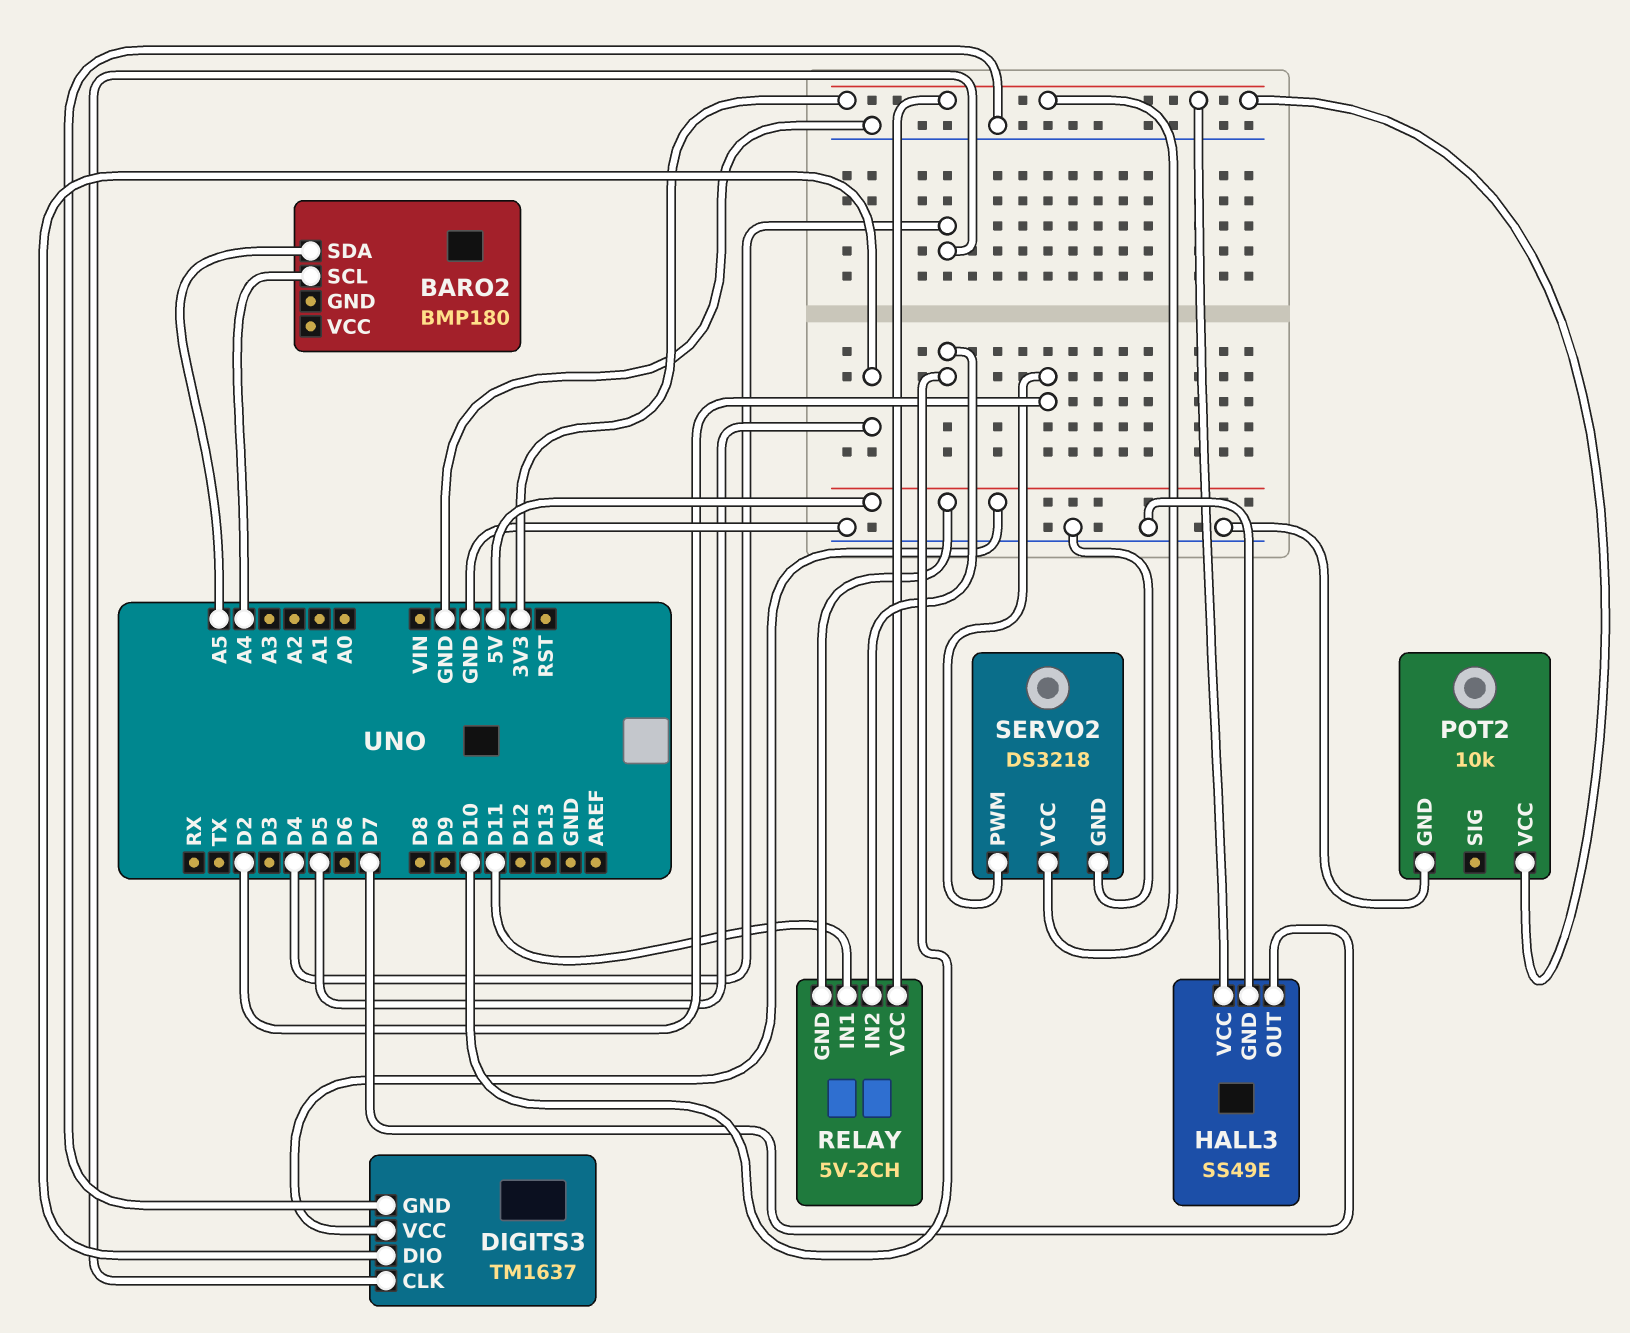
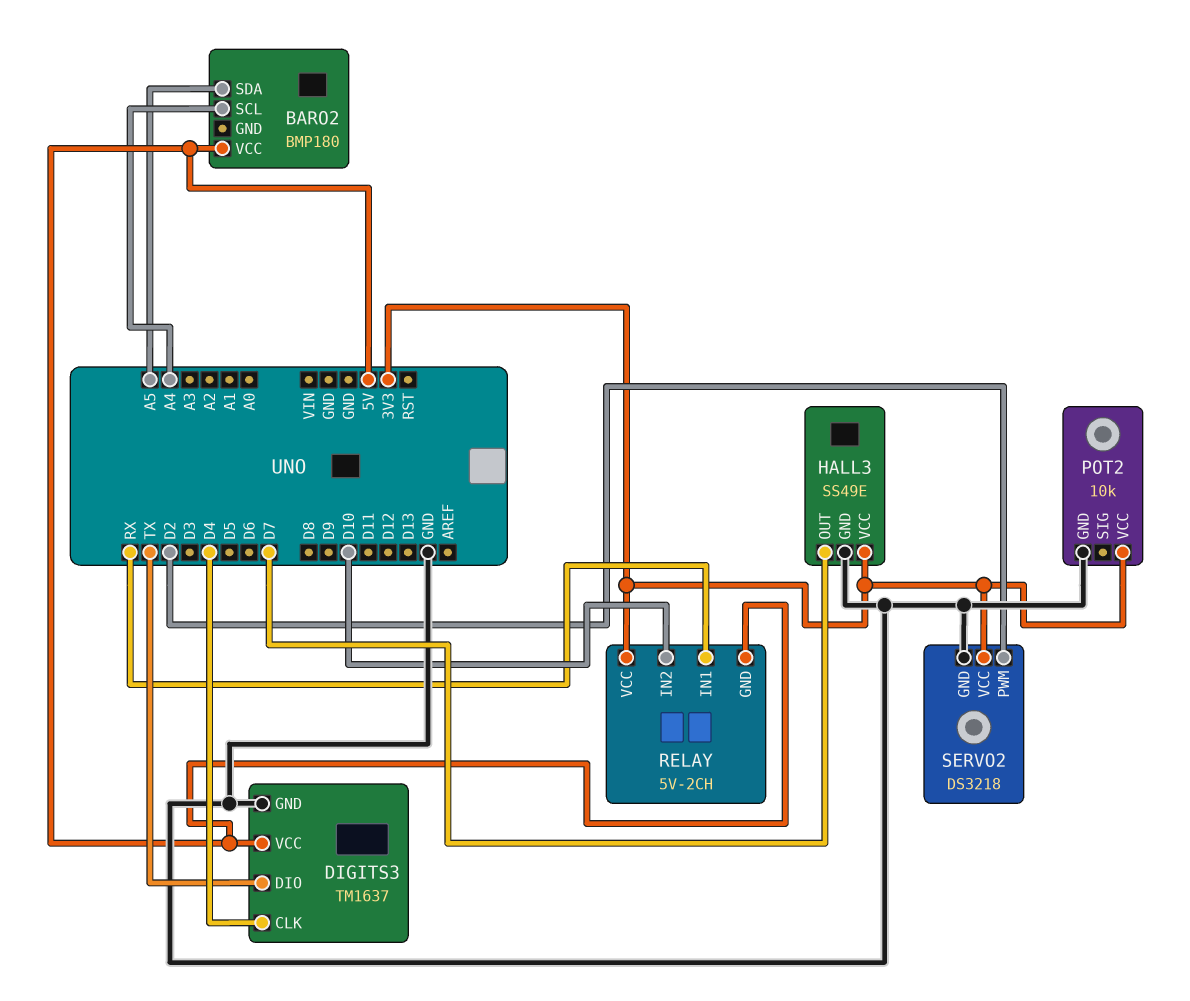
BARO2 pin VCC: none -> 5V
DIGITS3 pin DIO: D5 -> TX
RELAY pin IN1: D11 -> RX

